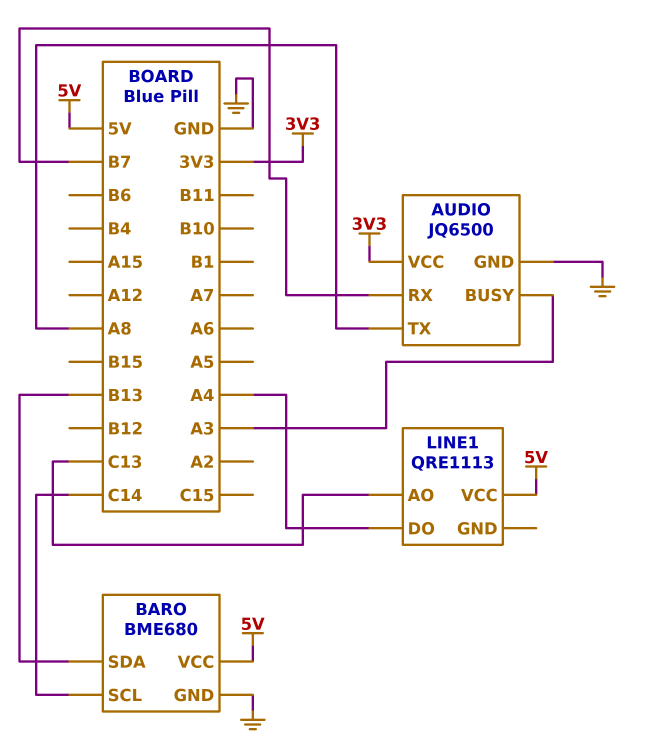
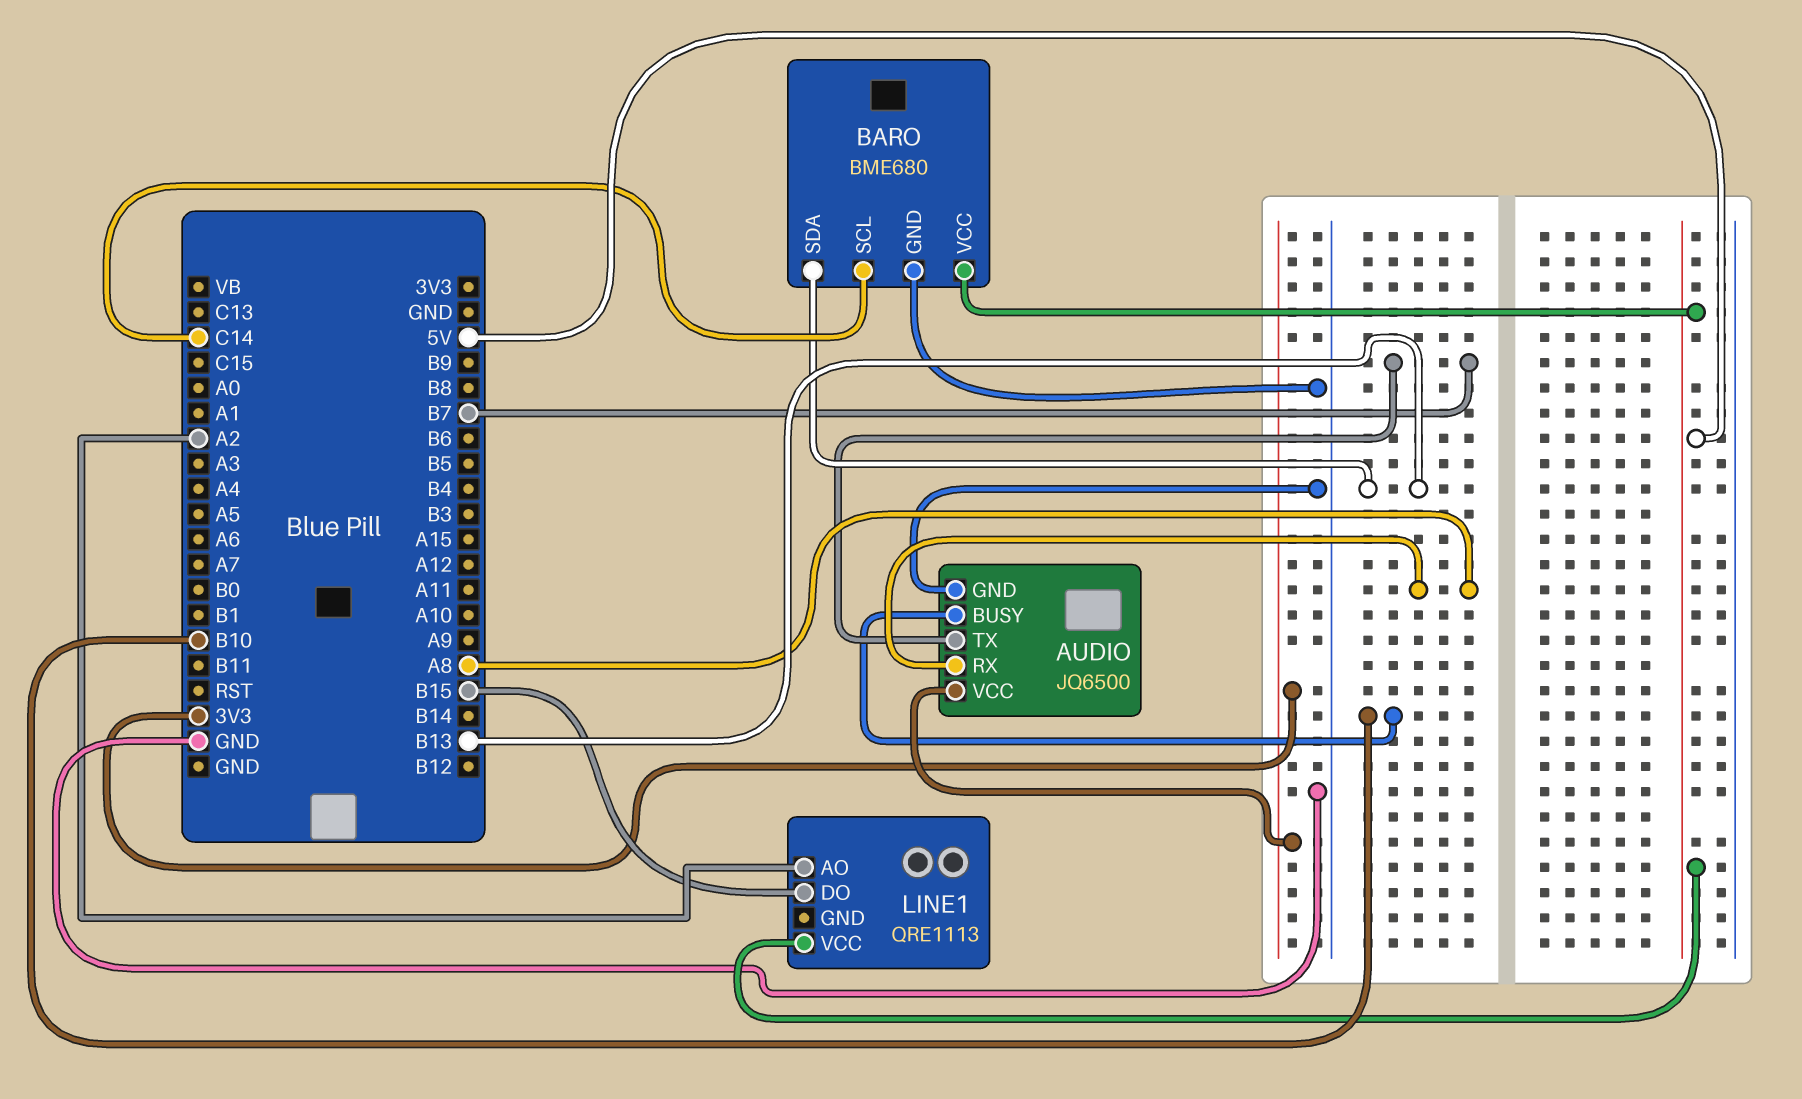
AUDIO pin BUSY: A3 -> B10
AUDIO pin RX: B7 -> A8
AUDIO pin TX: A8 -> B7
LINE1 pin AO: C13 -> A2
LINE1 pin DO: A4 -> B15

